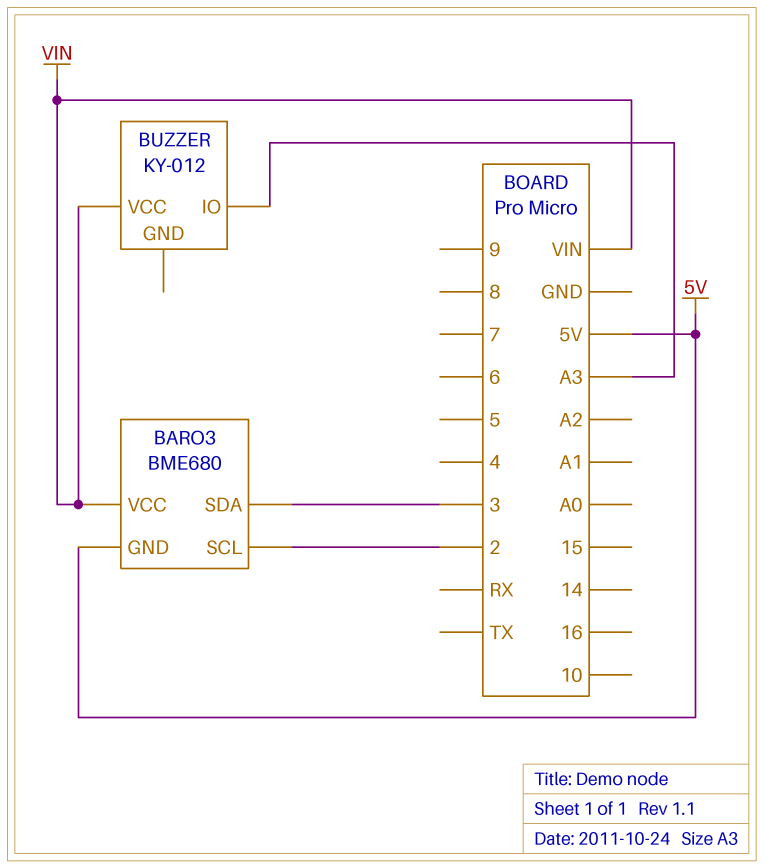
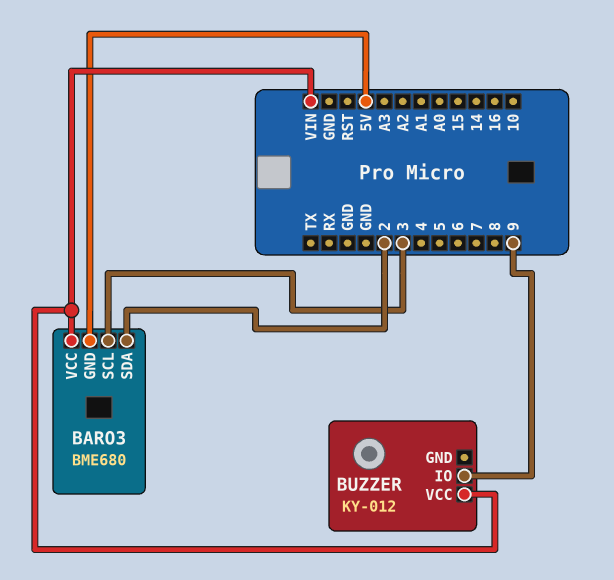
BARO3 pin SCL: 2 -> 3
BARO3 pin SDA: 3 -> 2
BUZZER pin IO: A3 -> 9

